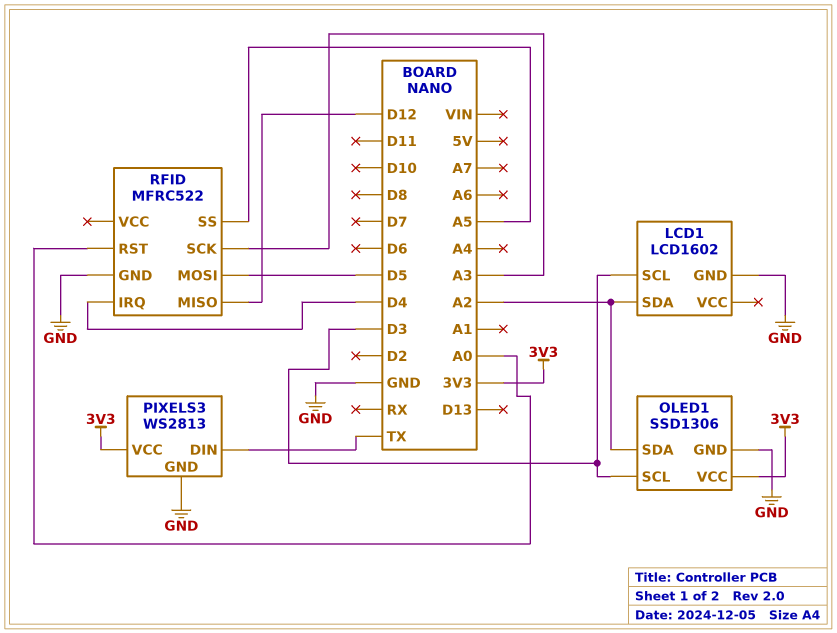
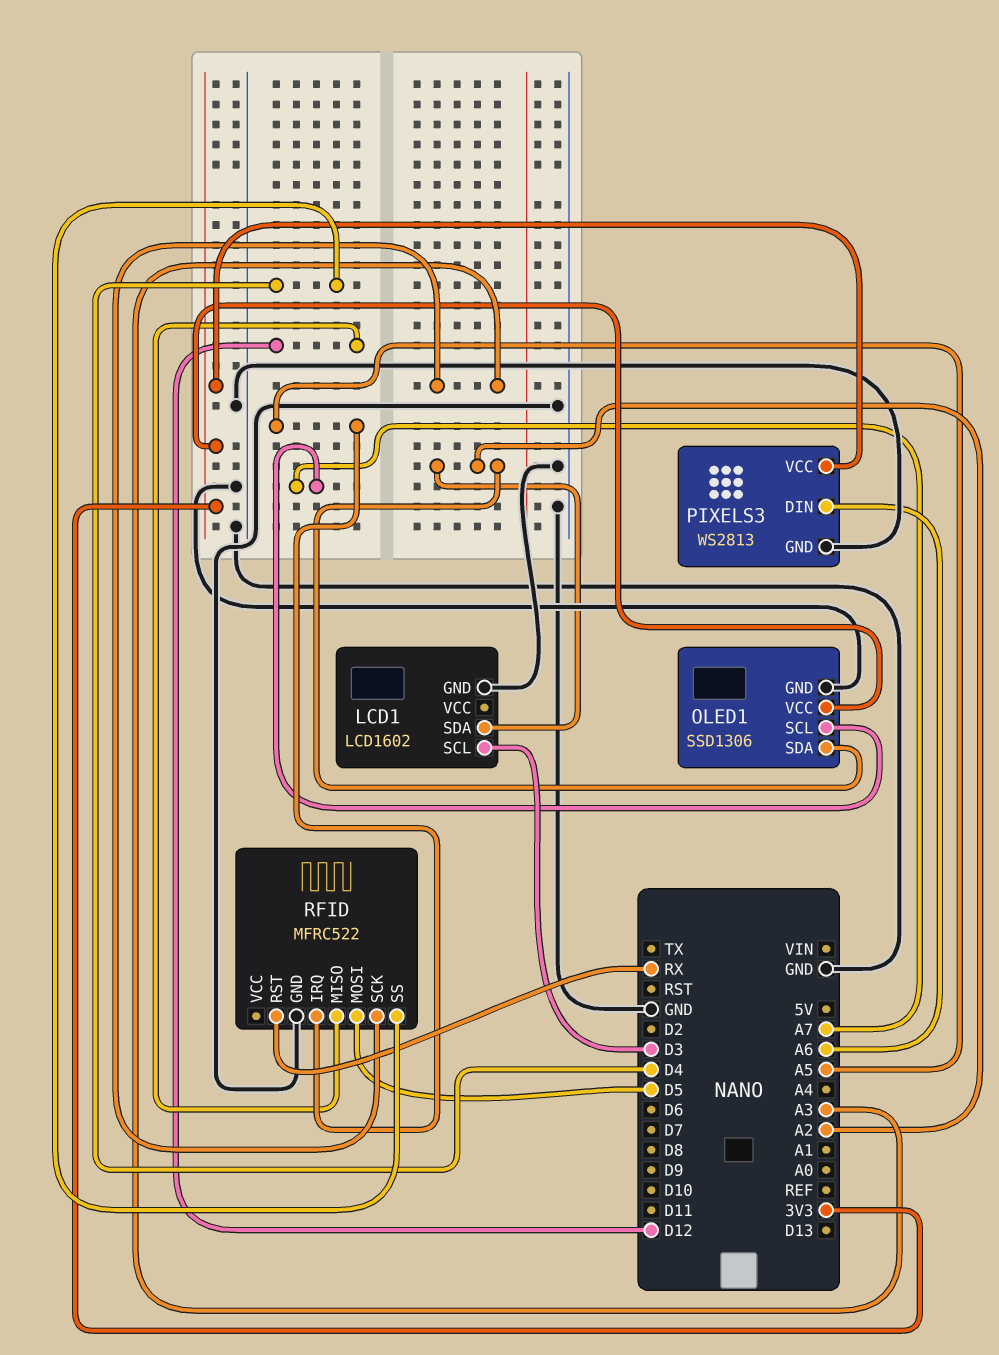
OLED1 pin SCL: D3 -> A7
PIXELS3 pin DIN: TX -> A6
RFID pin IRQ: D4 -> A5
RFID pin RST: A0 -> RX
RFID pin SS: A5 -> D4

